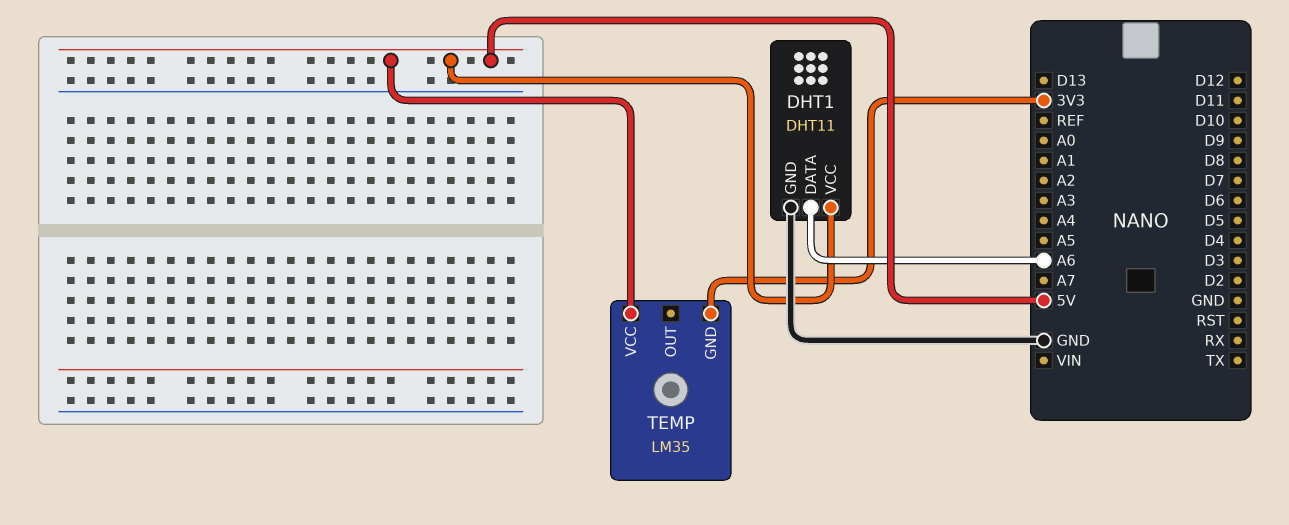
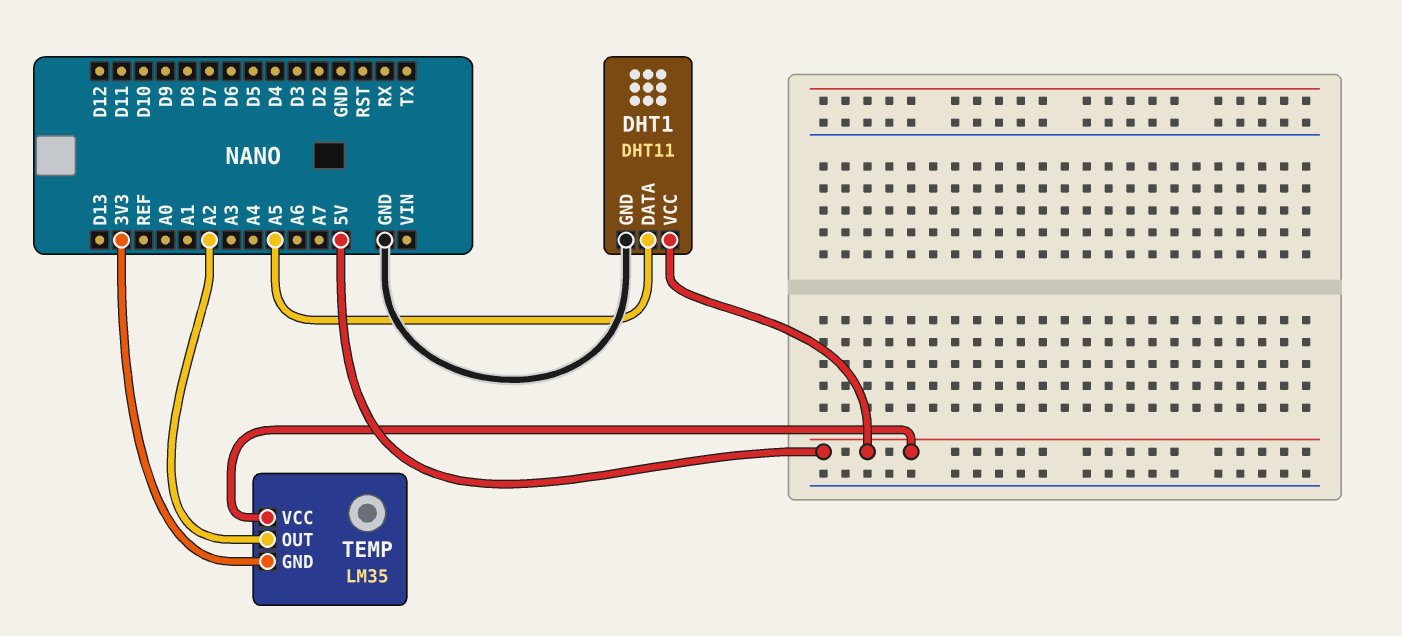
DHT1 pin DATA: A6 -> A5
TEMP pin OUT: none -> A2

